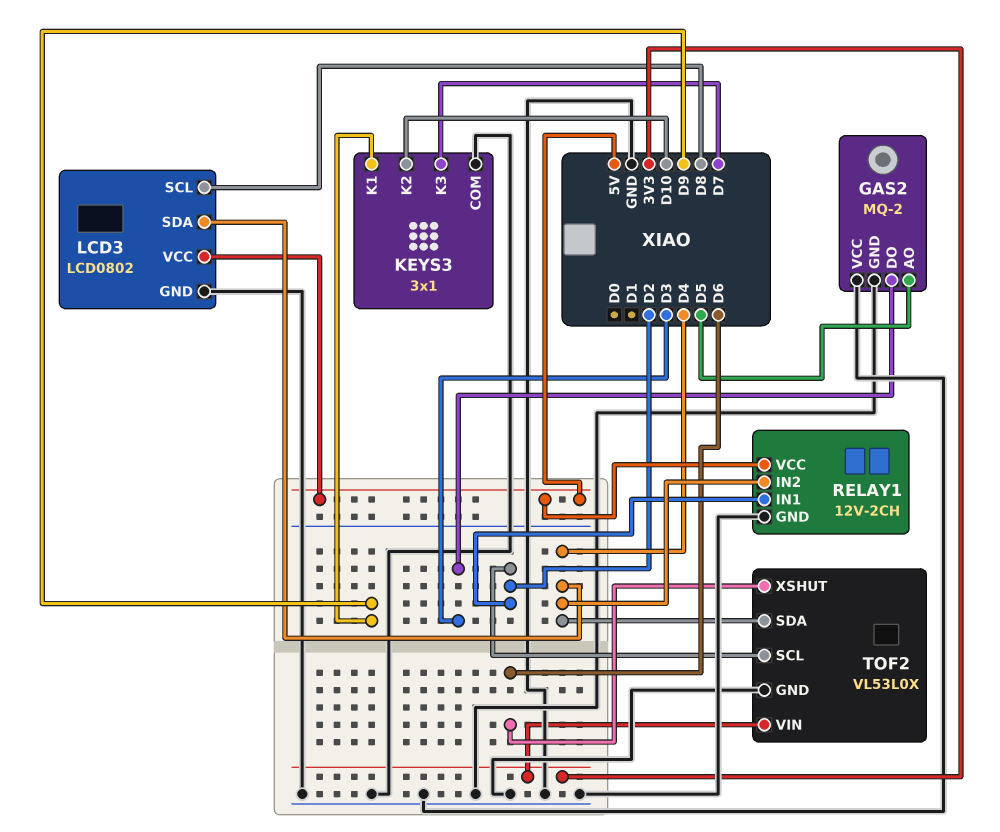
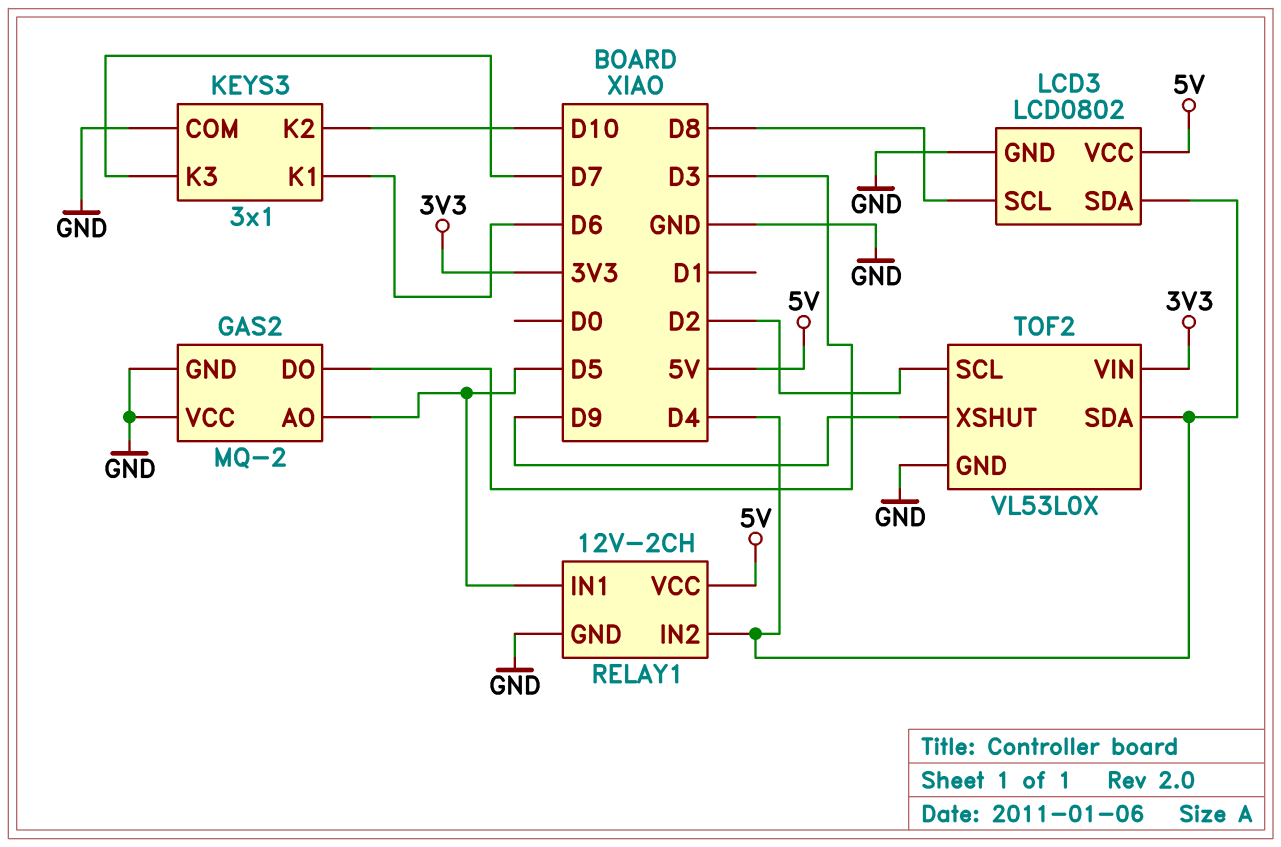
KEYS3 pin K1: D9 -> D6
RELAY1 pin IN1: D2 -> D5
TOF2 pin XSHUT: D6 -> D9

